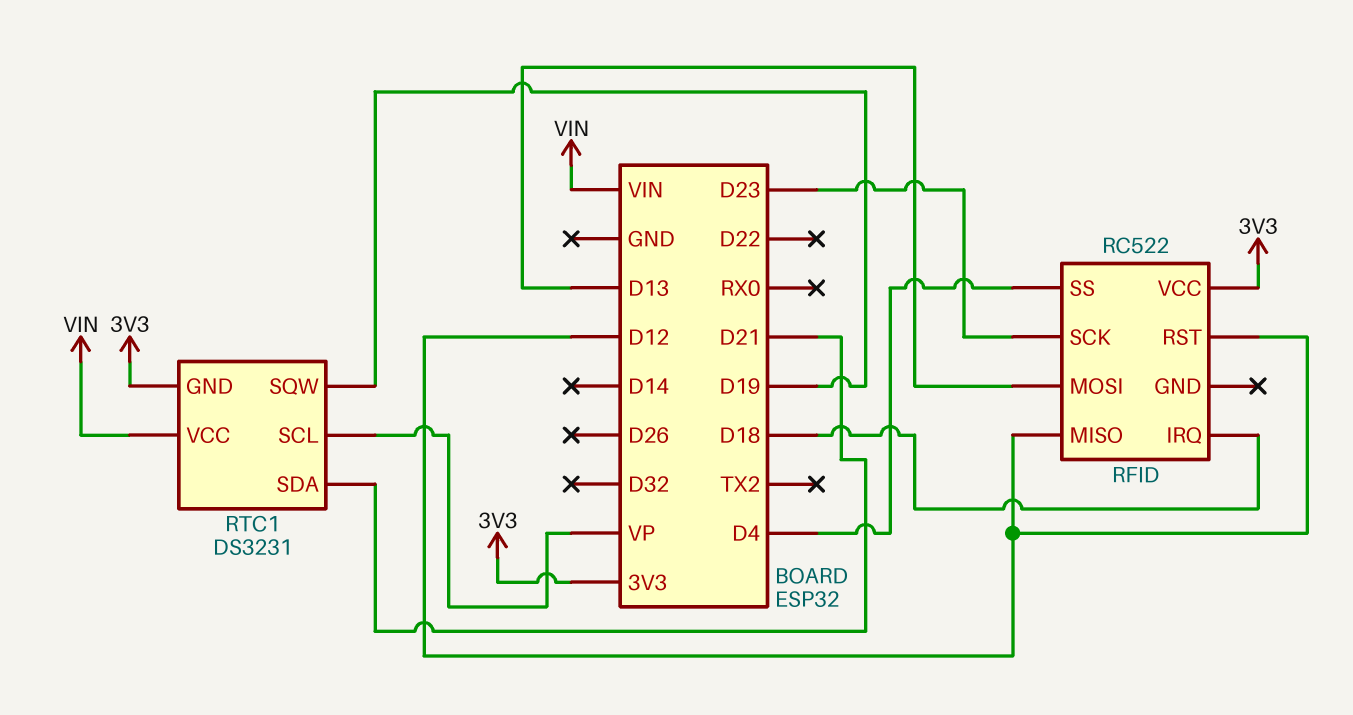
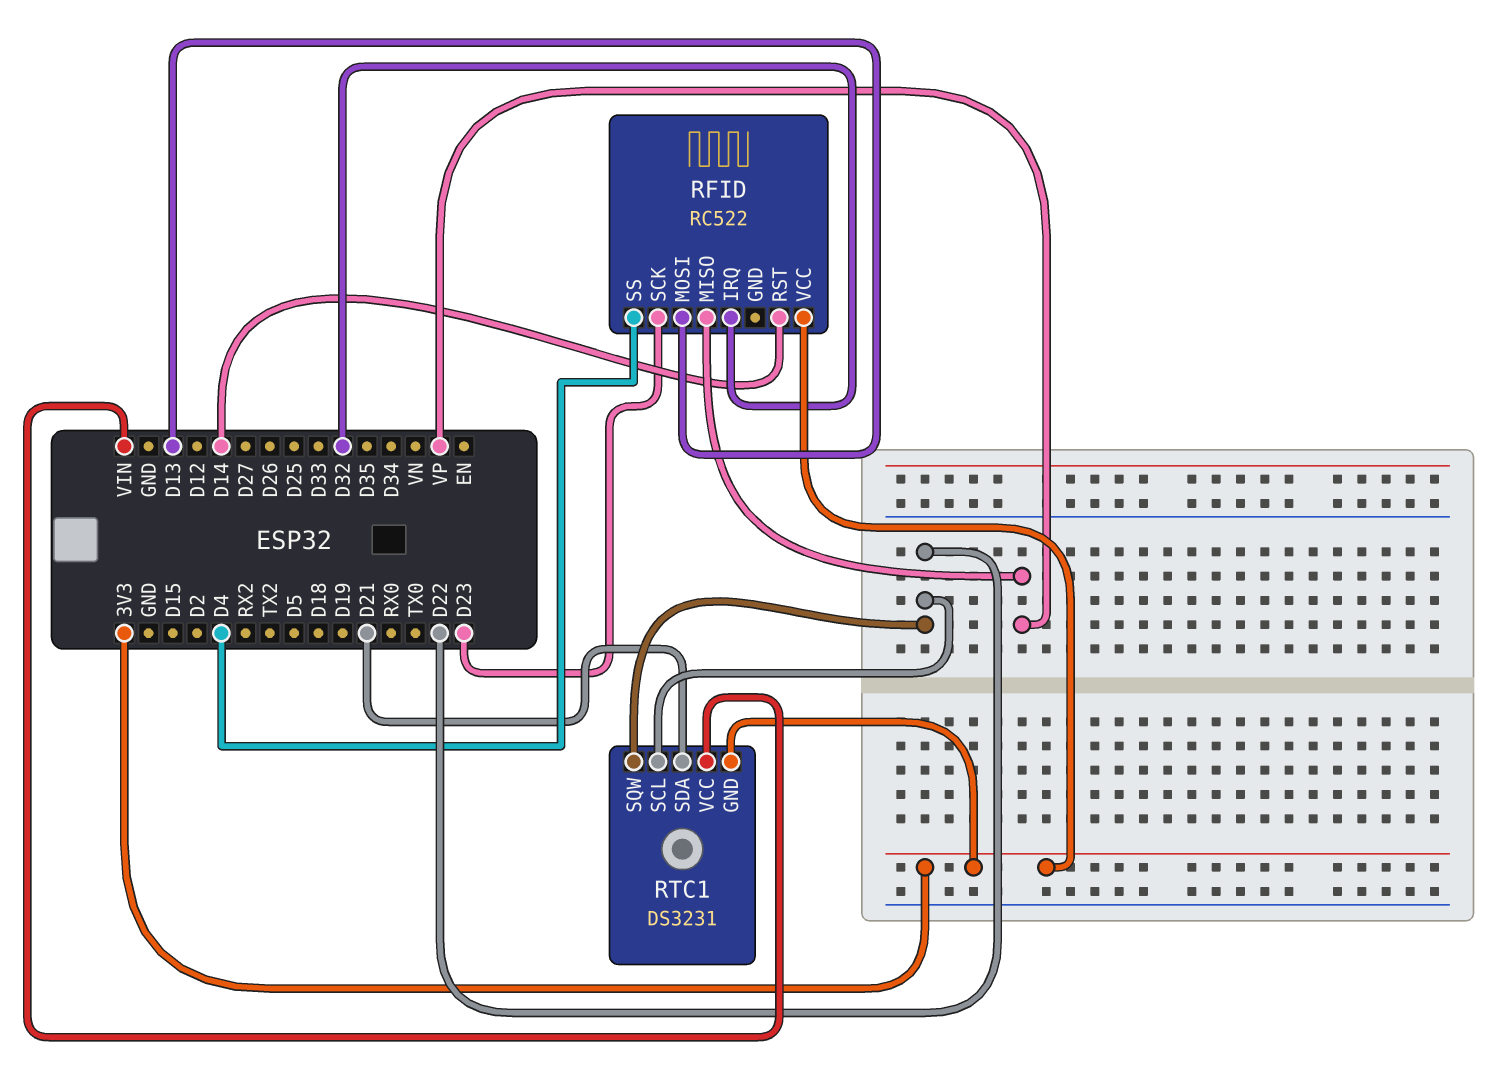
RFID pin IRQ: D18 -> D32
RFID pin MISO: D12 -> VP
RFID pin RST: D12 -> D14
RTC1 pin SCL: VP -> D22
RTC1 pin SQW: D19 -> D22

